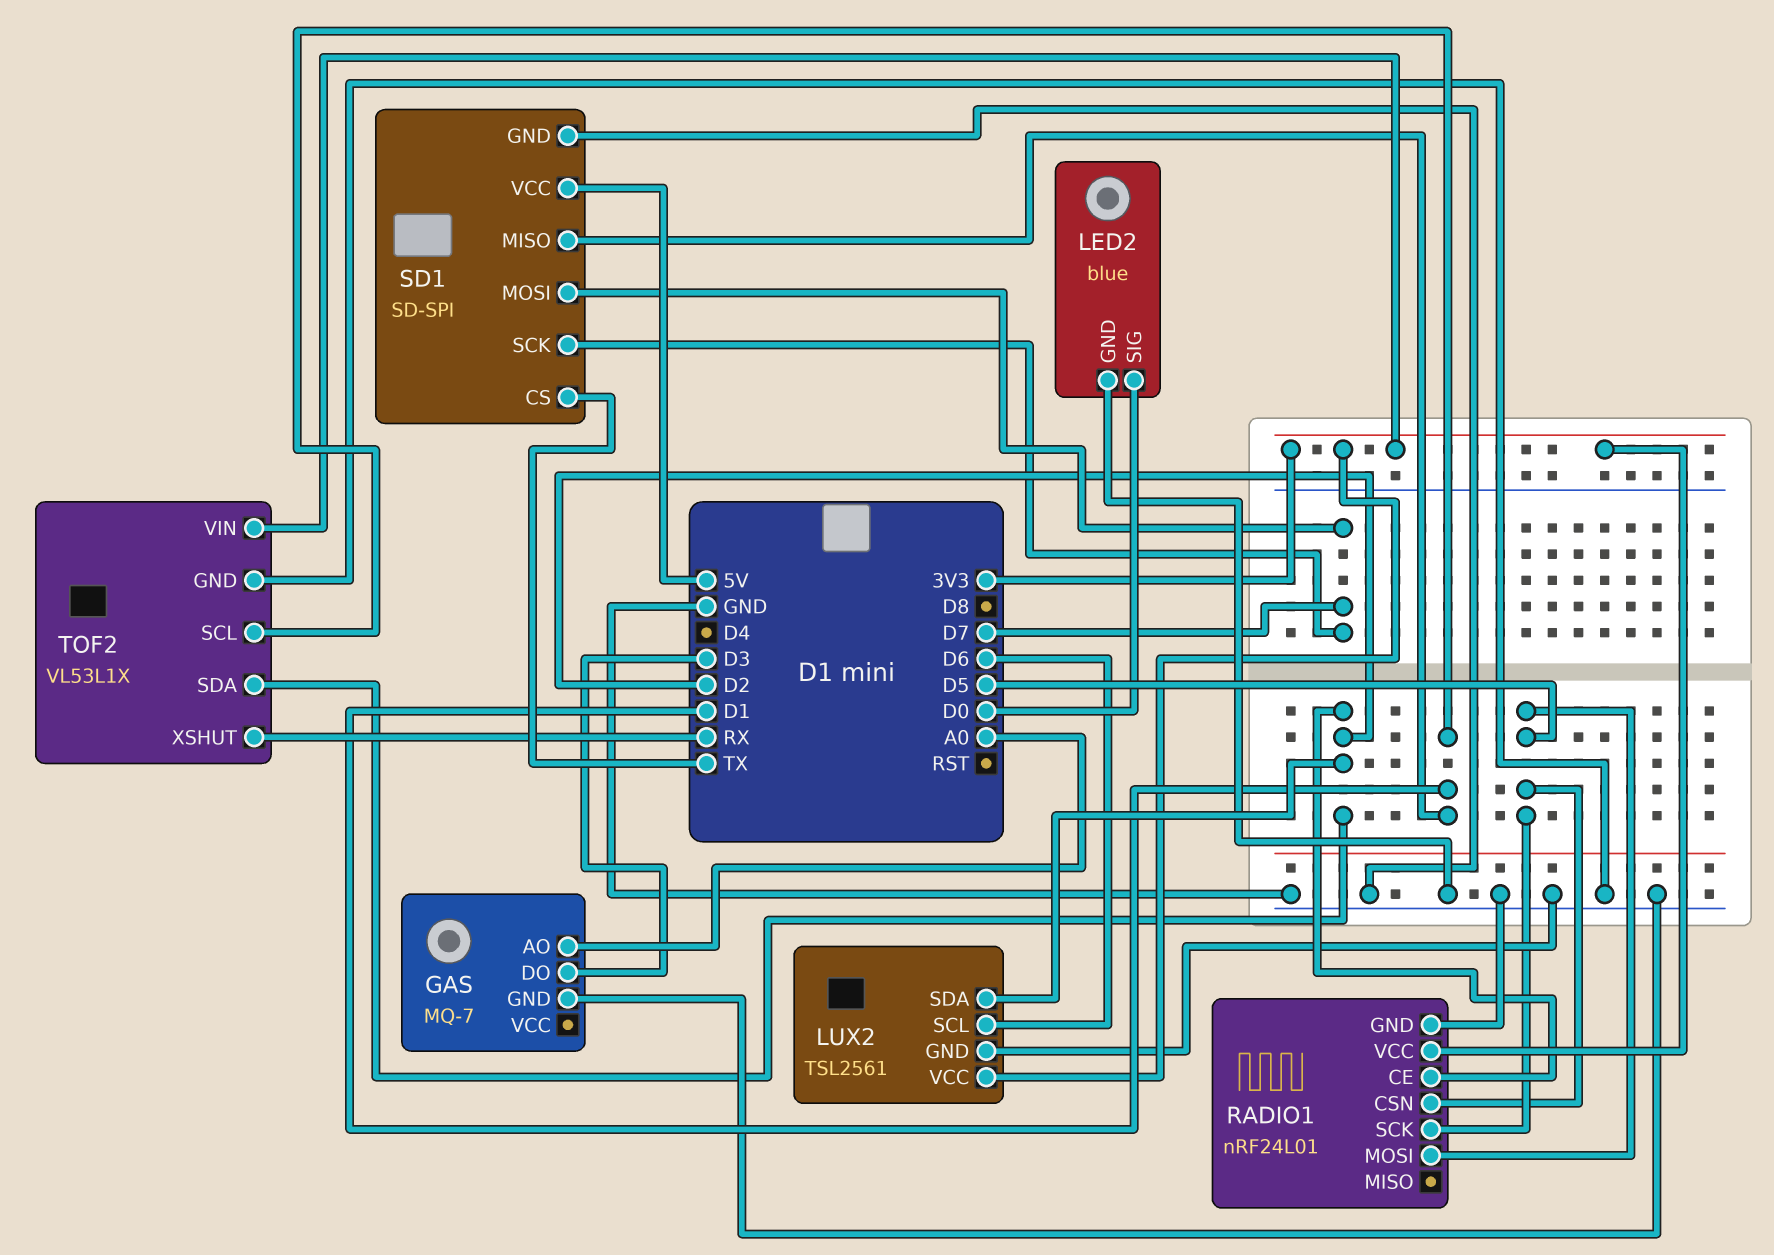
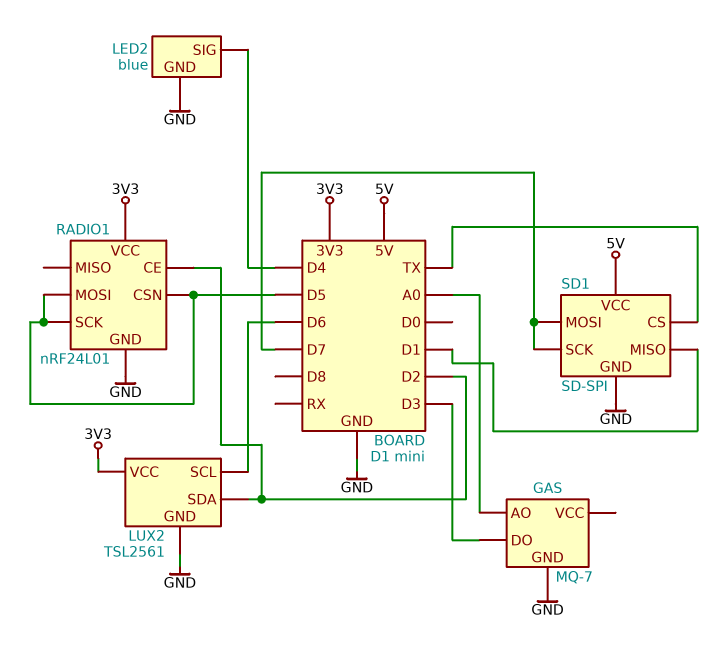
LED2 pin SIG: D0 -> D4
TOF2: VL53L1X -> none
TOF2 pin GND: GND -> none
TOF2 pin SCL: D1 -> none
TOF2 pin SDA: D2 -> none
TOF2 pin VIN: 3V3 -> none
TOF2 pin XSHUT: RX -> none

